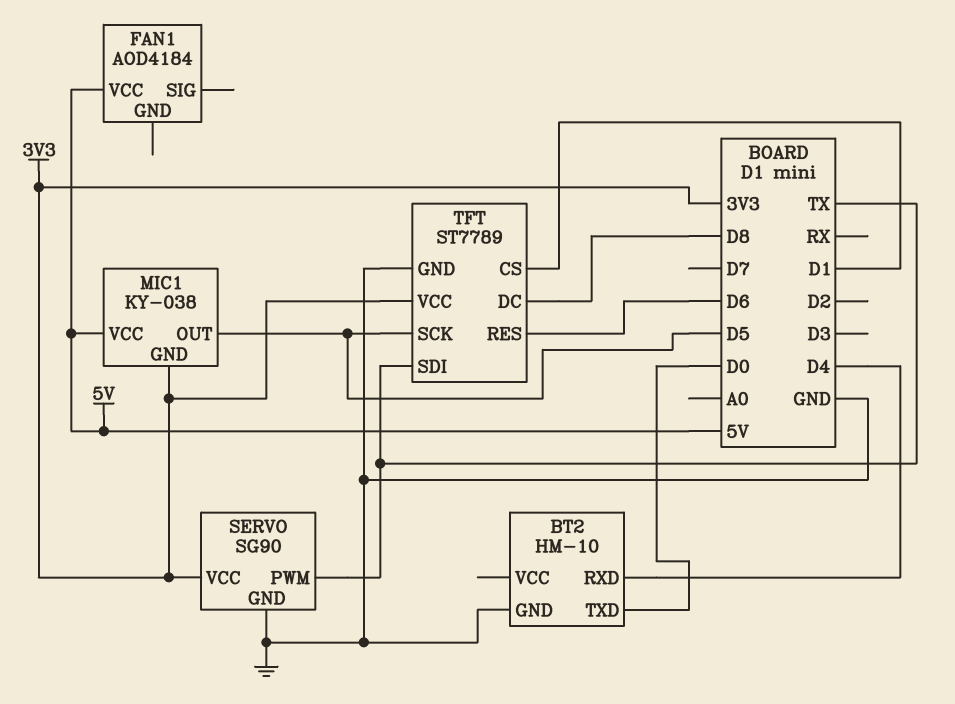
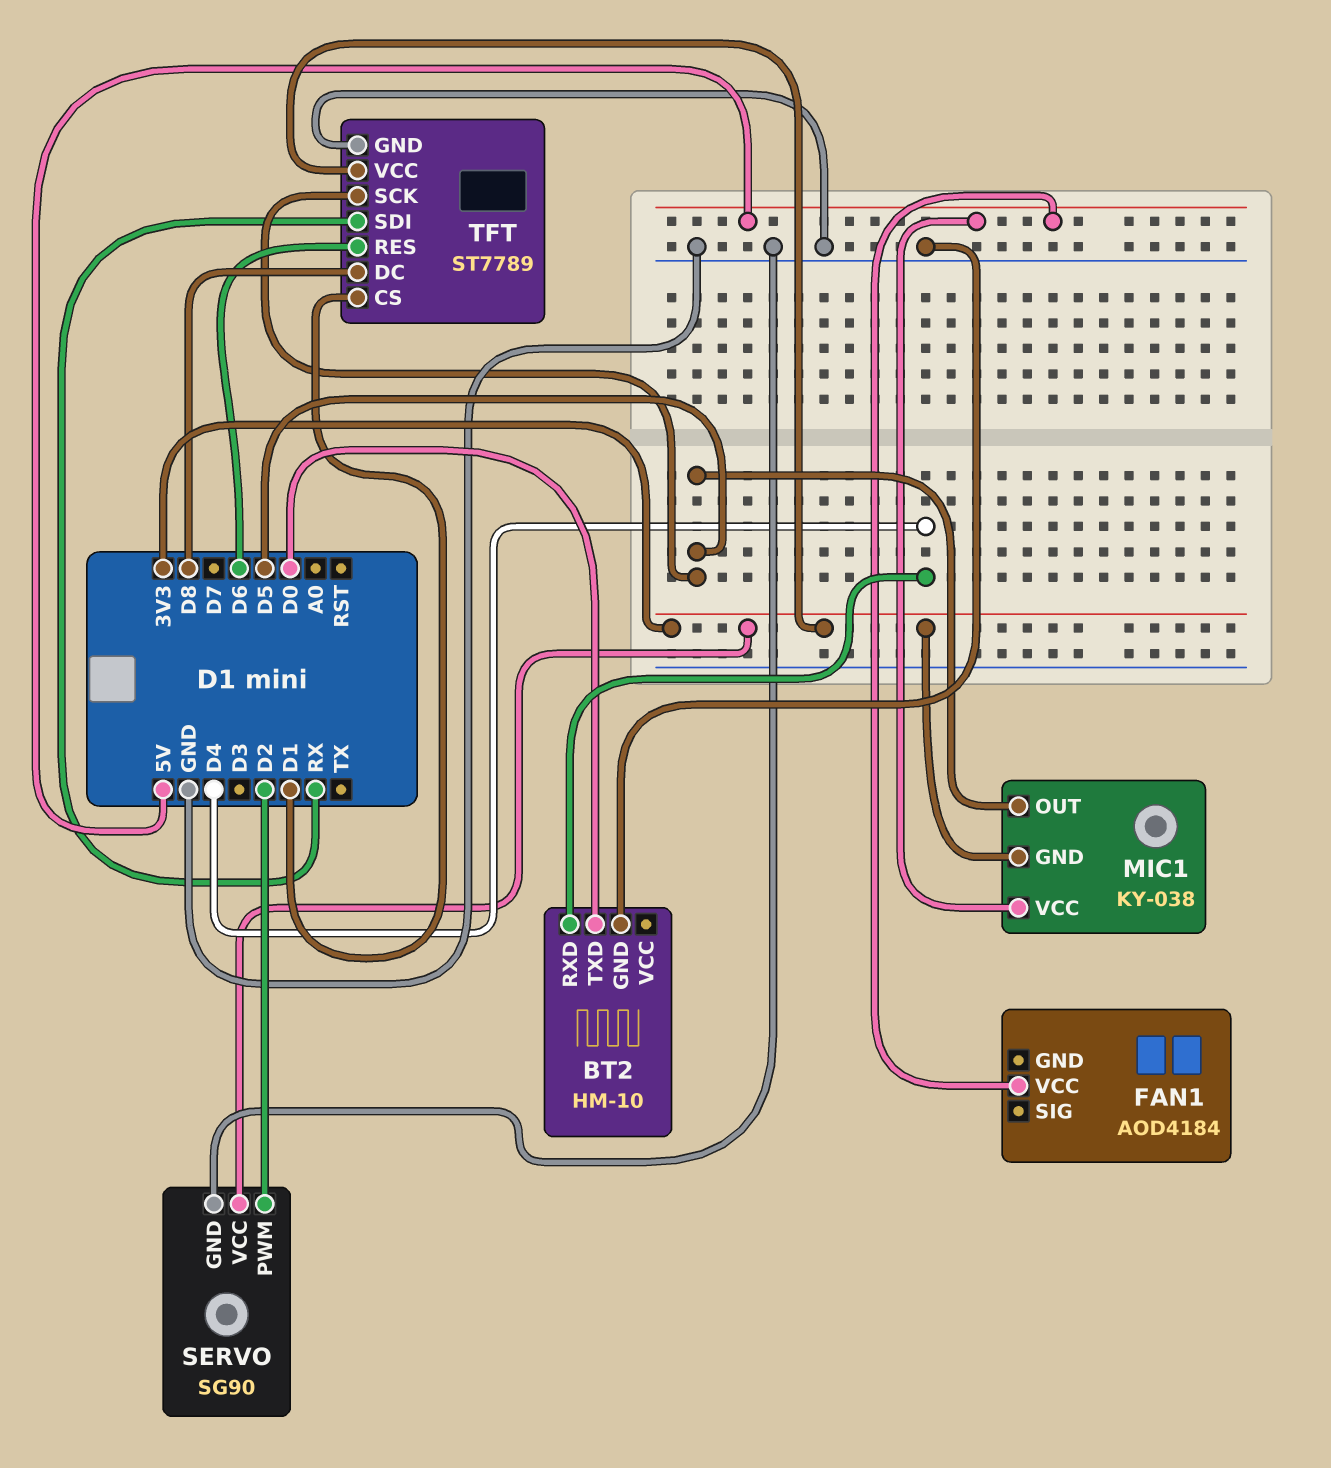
SERVO pin PWM: TX -> D2
TFT pin SDI: TX -> RX

